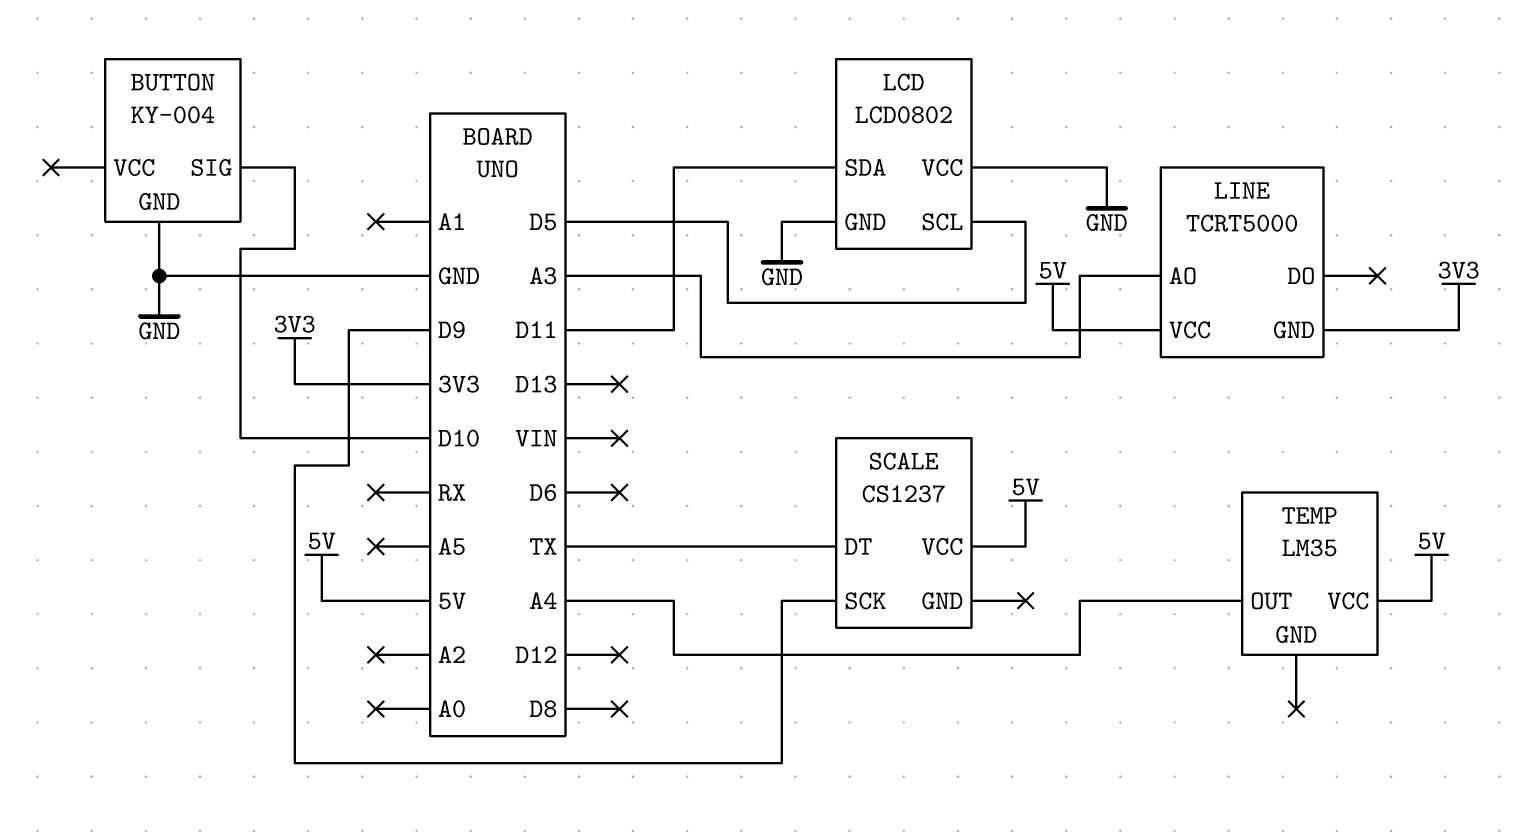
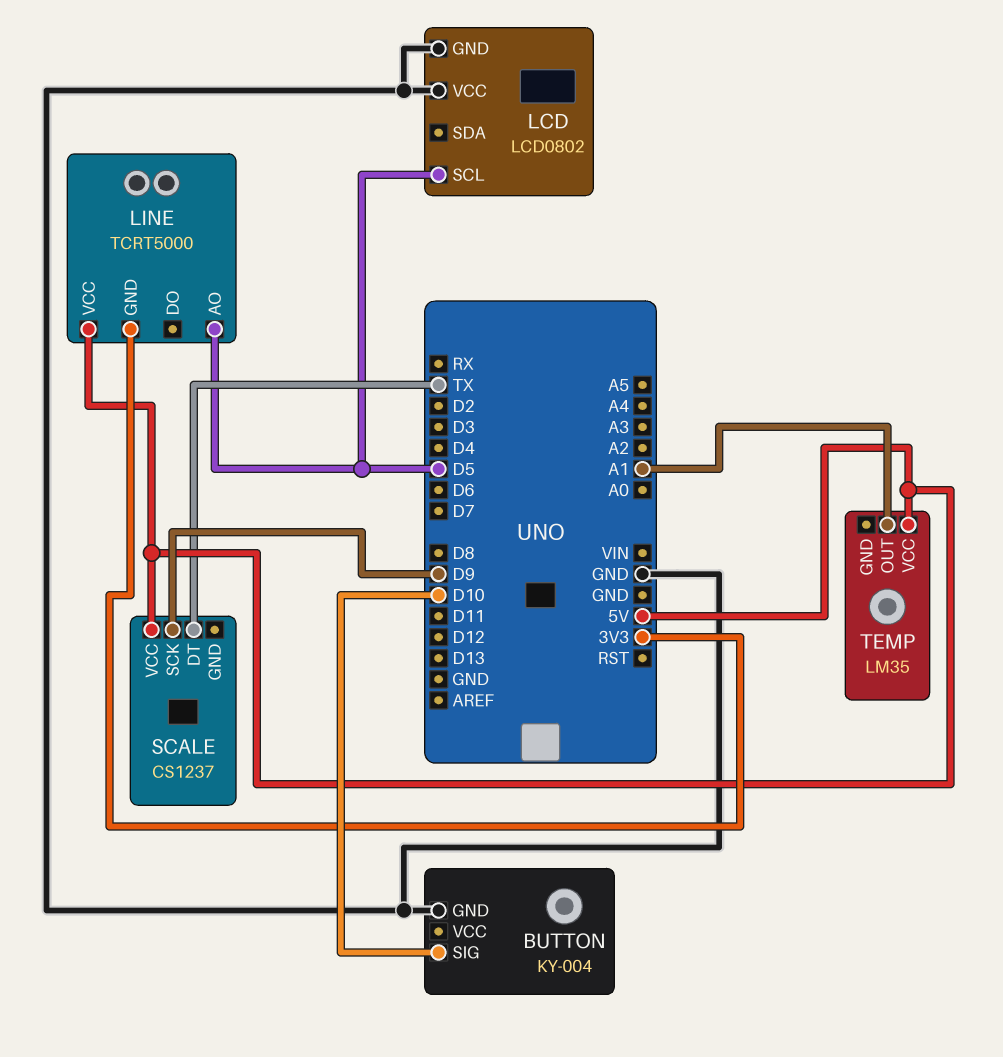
LCD pin SDA: D11 -> none
LINE pin AO: A3 -> D5
TEMP pin OUT: A4 -> A1

